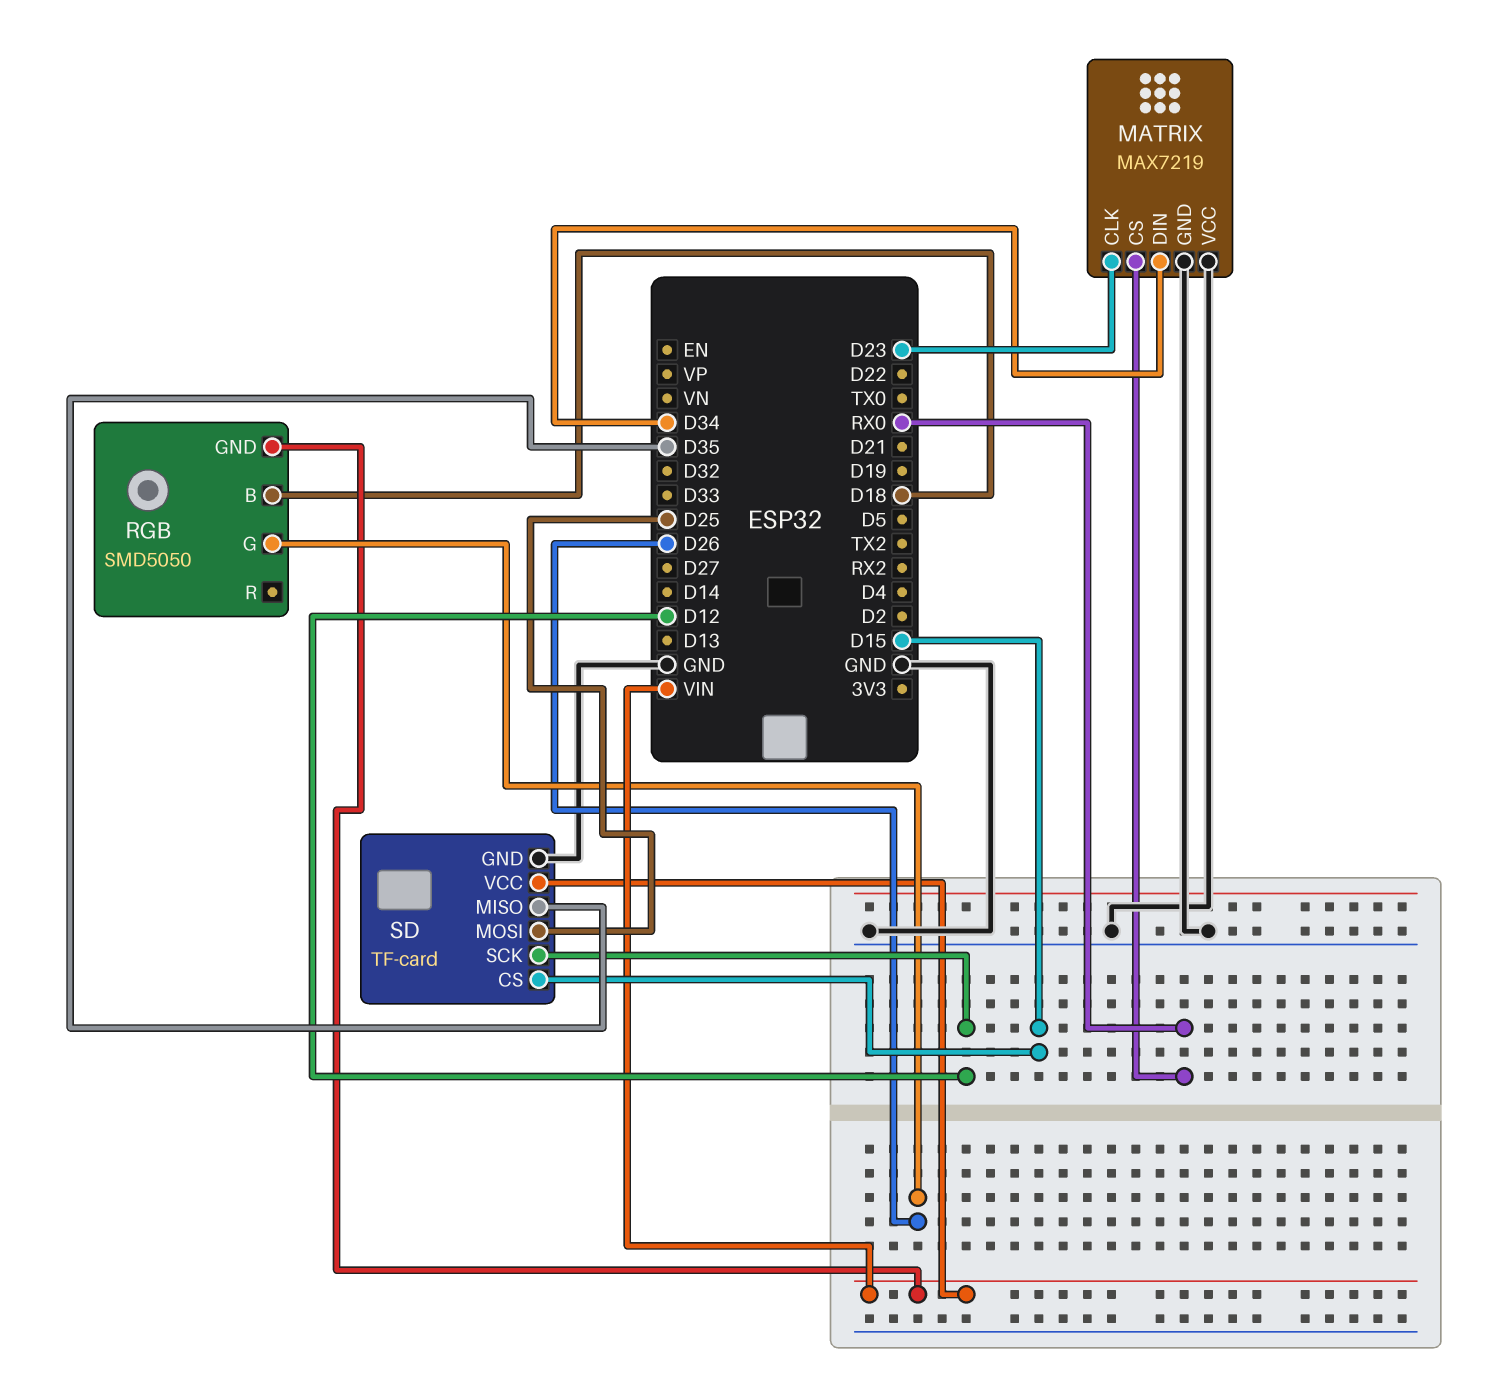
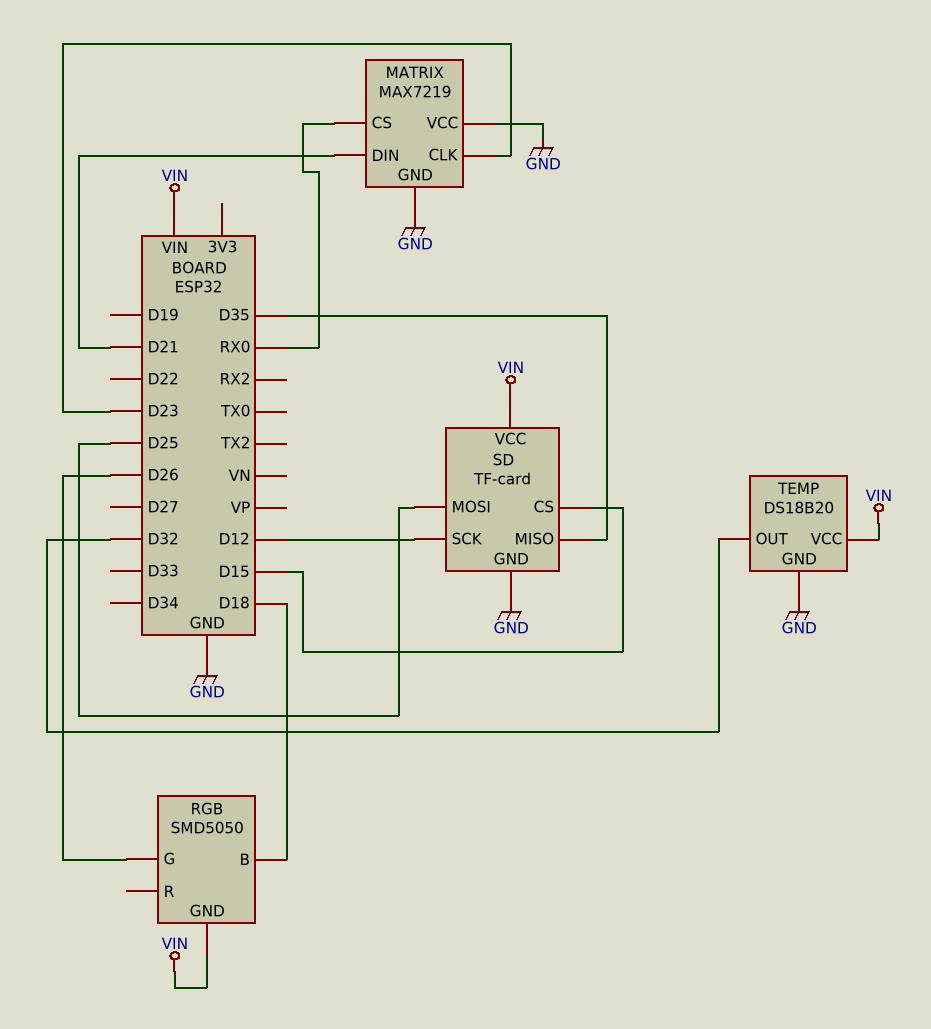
MATRIX pin DIN: D34 -> D21
TEMP: none -> DS18B20
TEMP pin GND: none -> GND
TEMP pin OUT: none -> D32
TEMP pin VCC: none -> VIN

